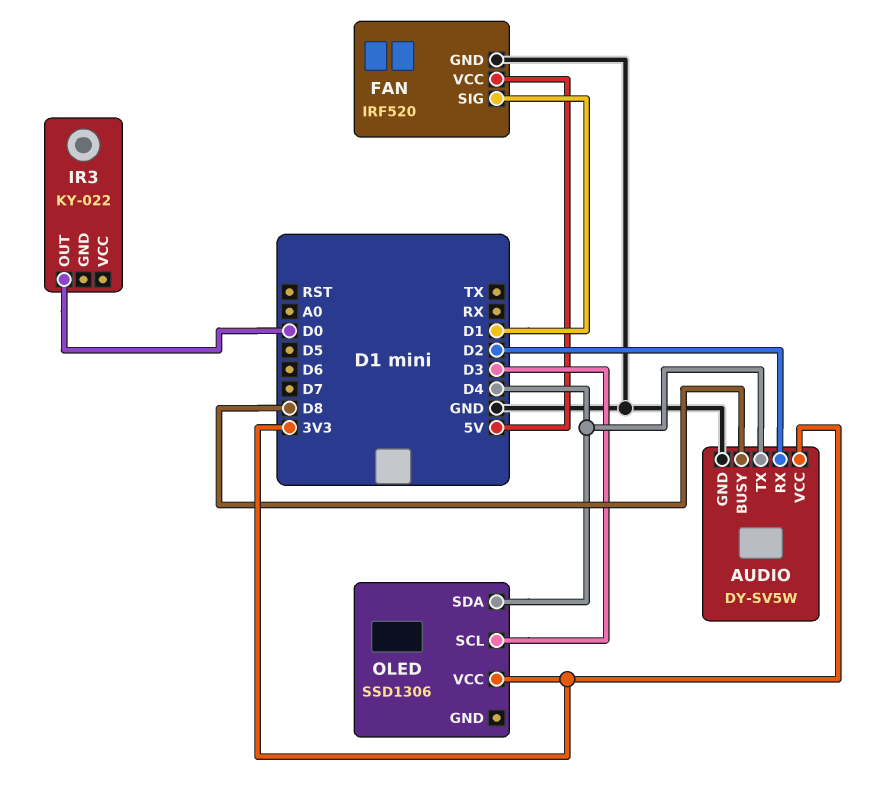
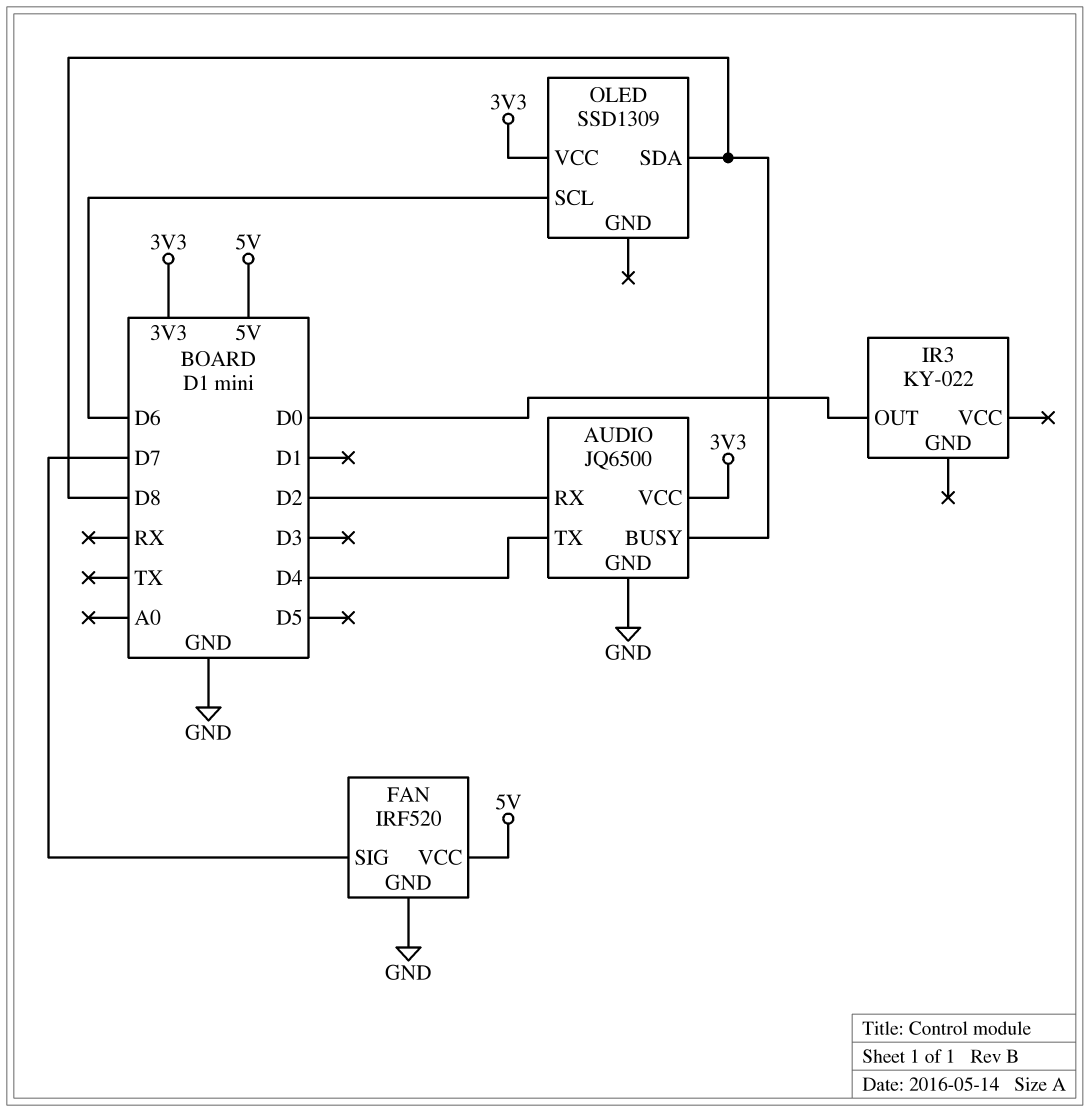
AUDIO: DY-SV5W -> JQ6500
FAN pin SIG: D1 -> D7
OLED: SSD1306 -> SSD1309
OLED pin SCL: D3 -> D6
OLED pin SDA: D4 -> D8

